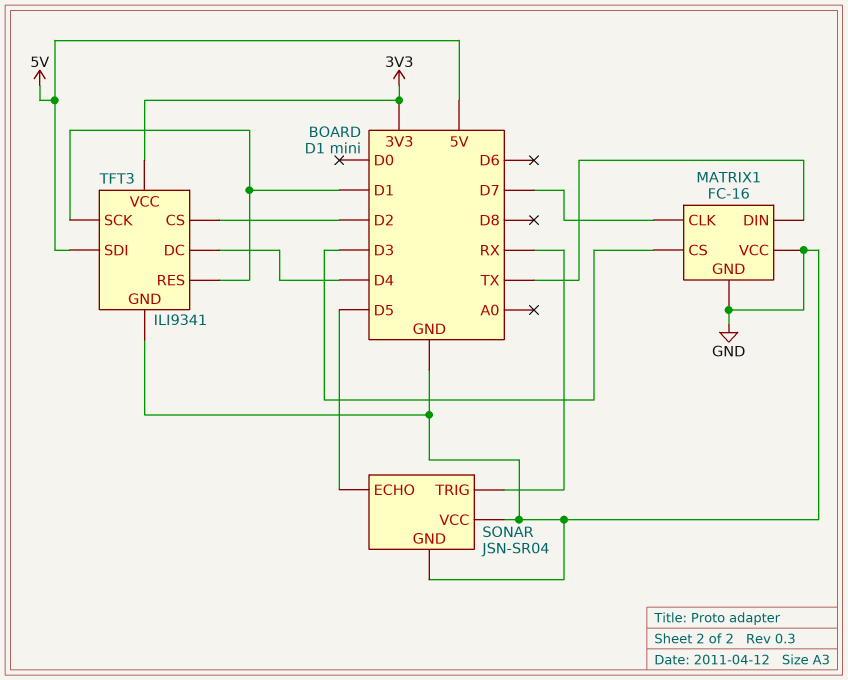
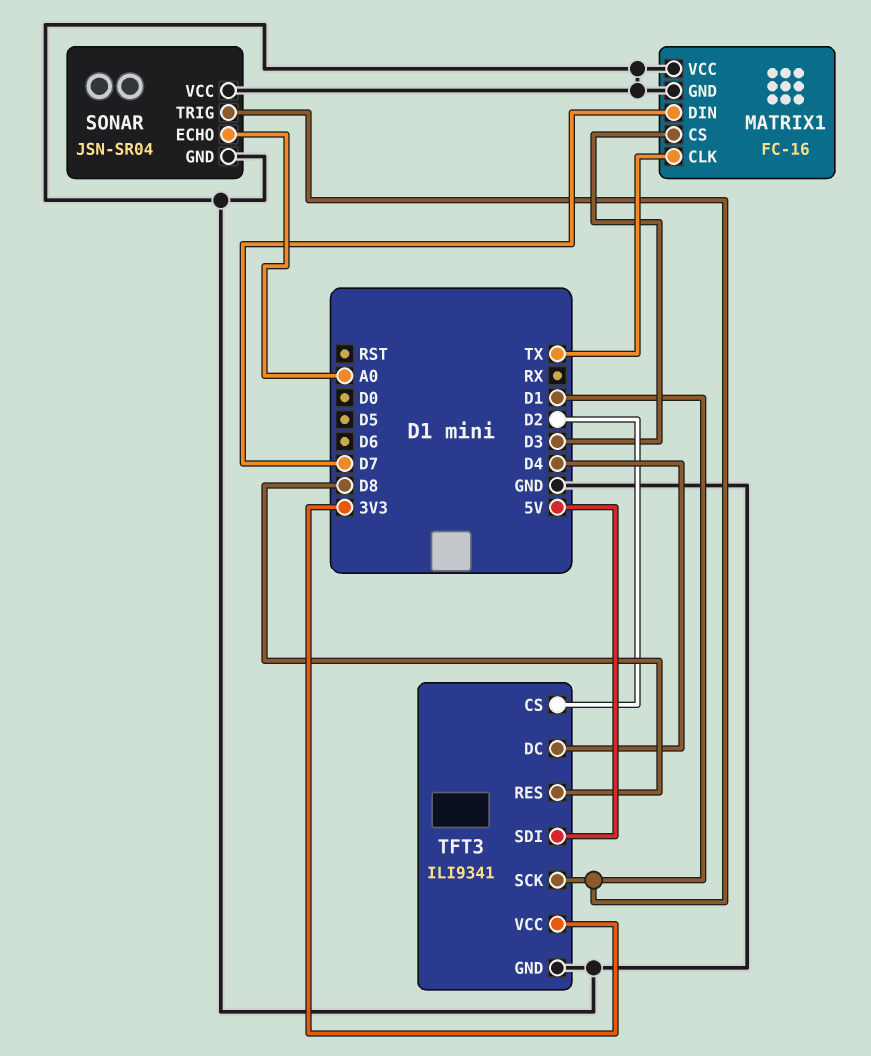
MATRIX1 pin CLK: D7 -> TX
MATRIX1 pin DIN: TX -> D7
SONAR pin ECHO: D5 -> A0
SONAR pin TRIG: RX -> D1
TFT3 pin RES: D1 -> D8

